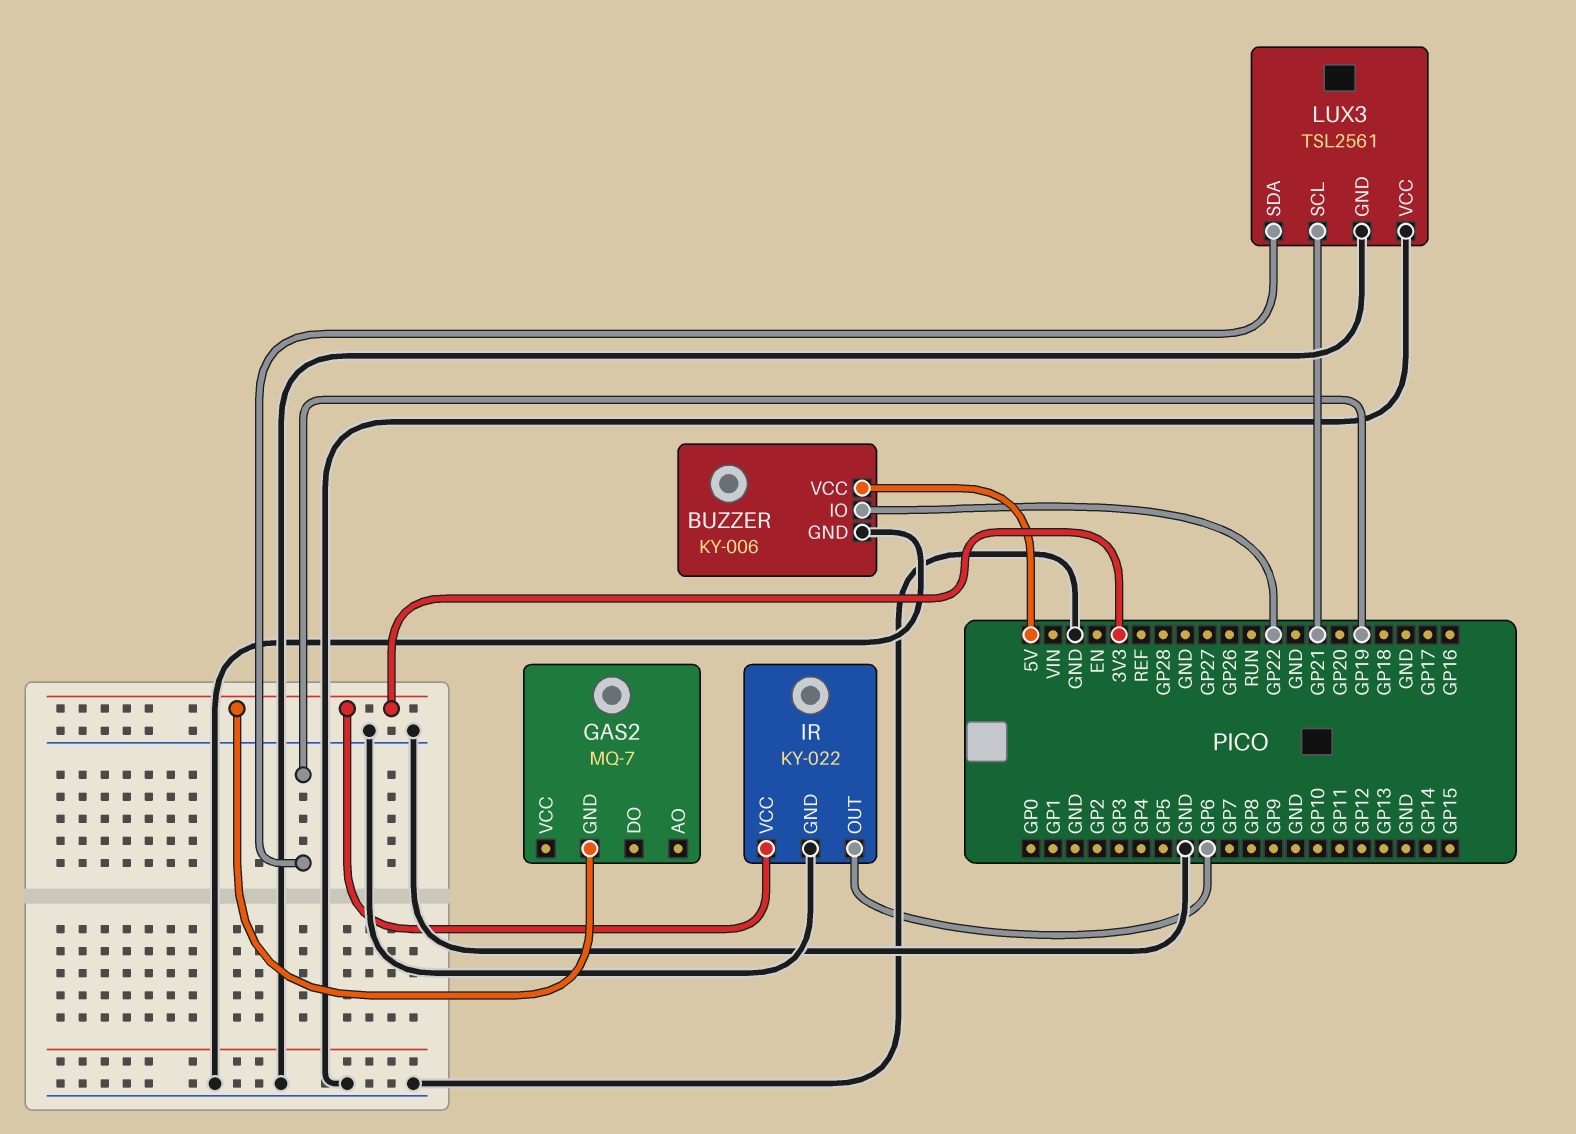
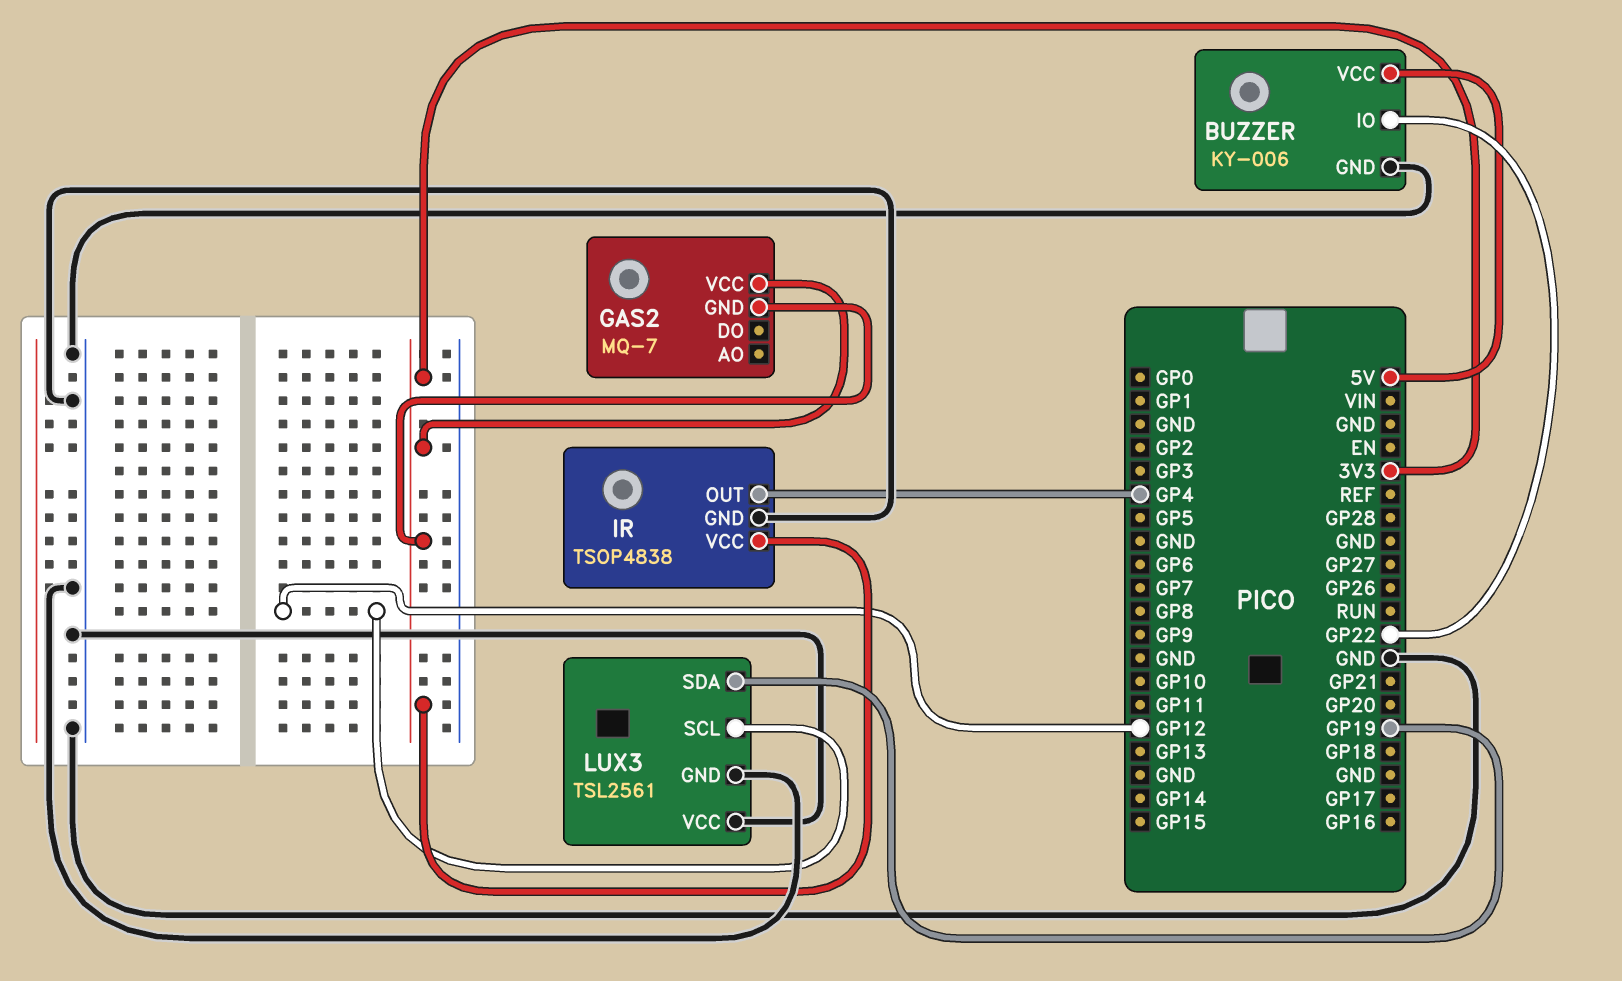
GAS2 pin VCC: none -> 3V3
IR: KY-022 -> TSOP4838
IR pin OUT: GP6 -> GP4
LUX3 pin SCL: GP21 -> GP12

